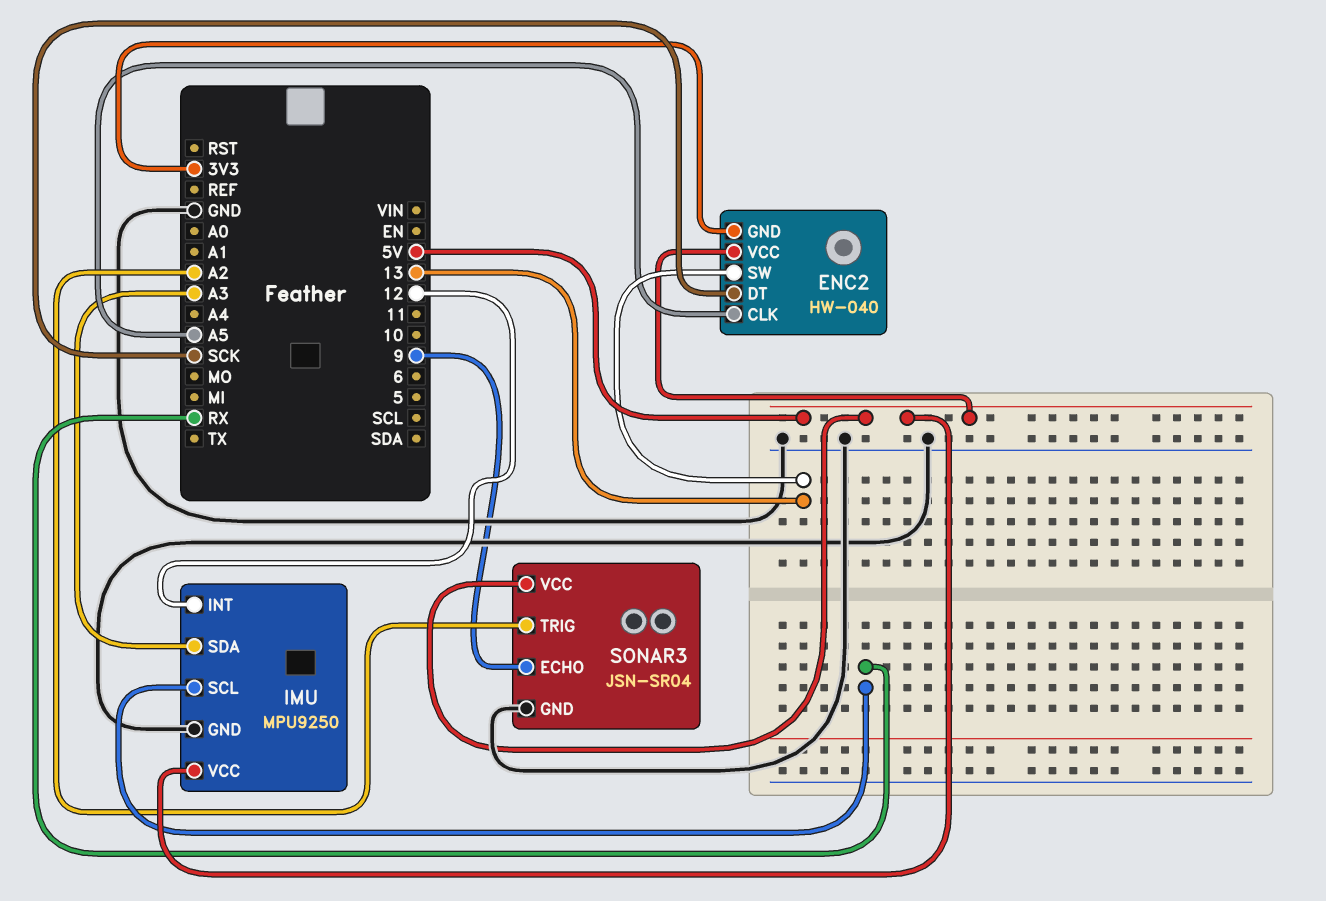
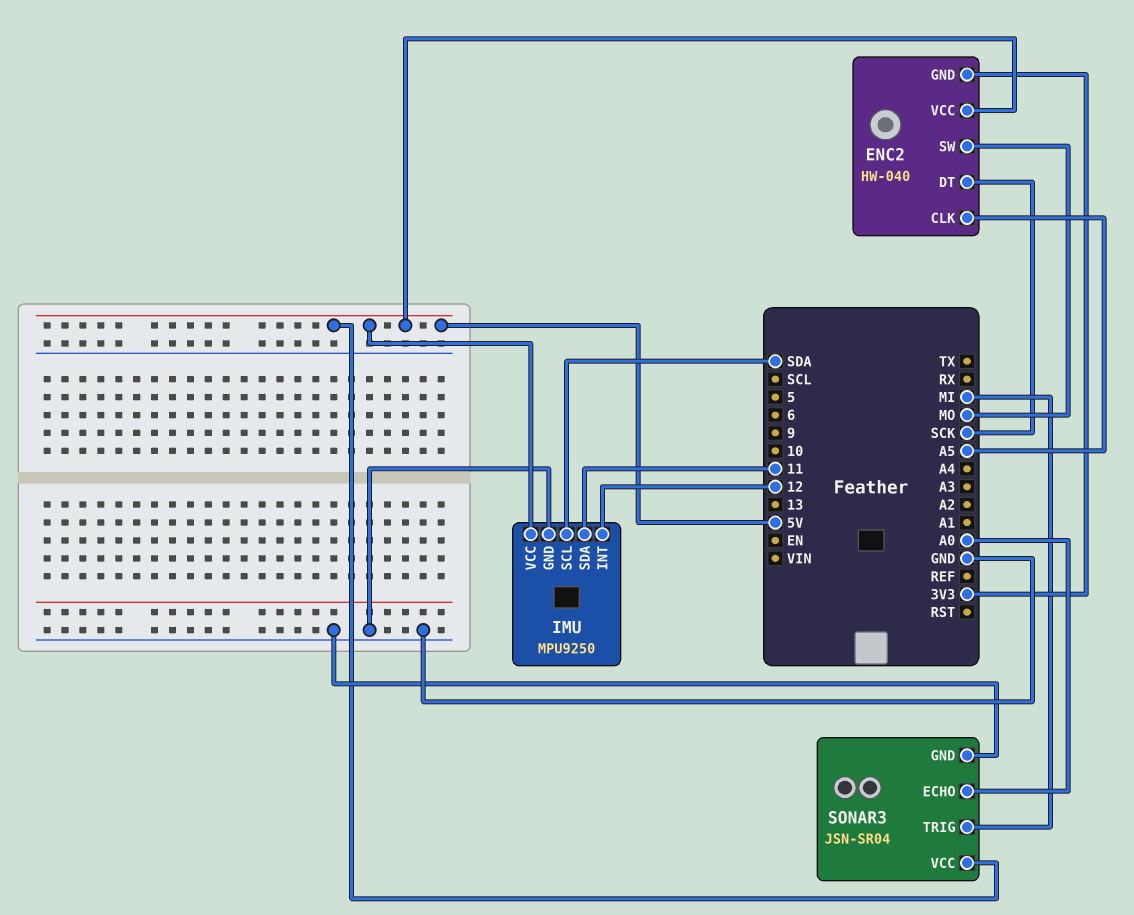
ENC2 pin SW: 13 -> MO
IMU pin SCL: RX -> SDA
IMU pin SDA: A3 -> 11
SONAR3 pin ECHO: 9 -> A0
SONAR3 pin TRIG: A2 -> MI

